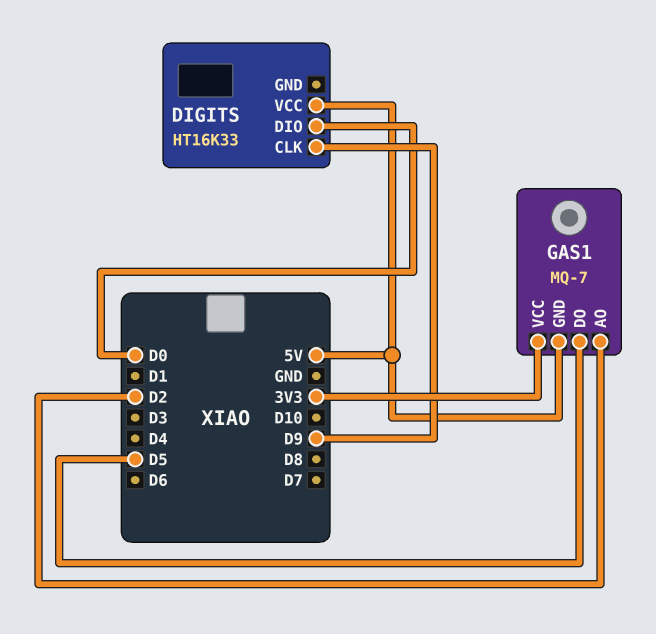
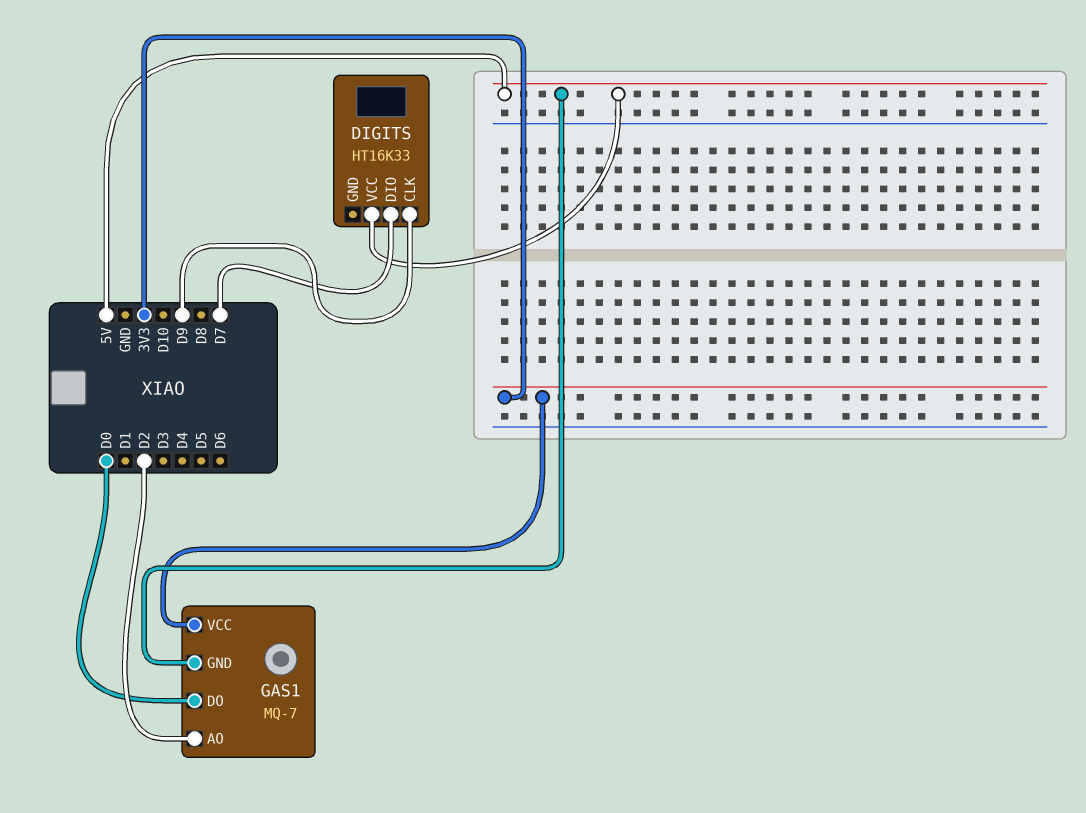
DIGITS pin DIO: D0 -> D7
GAS1 pin DO: D5 -> D0

